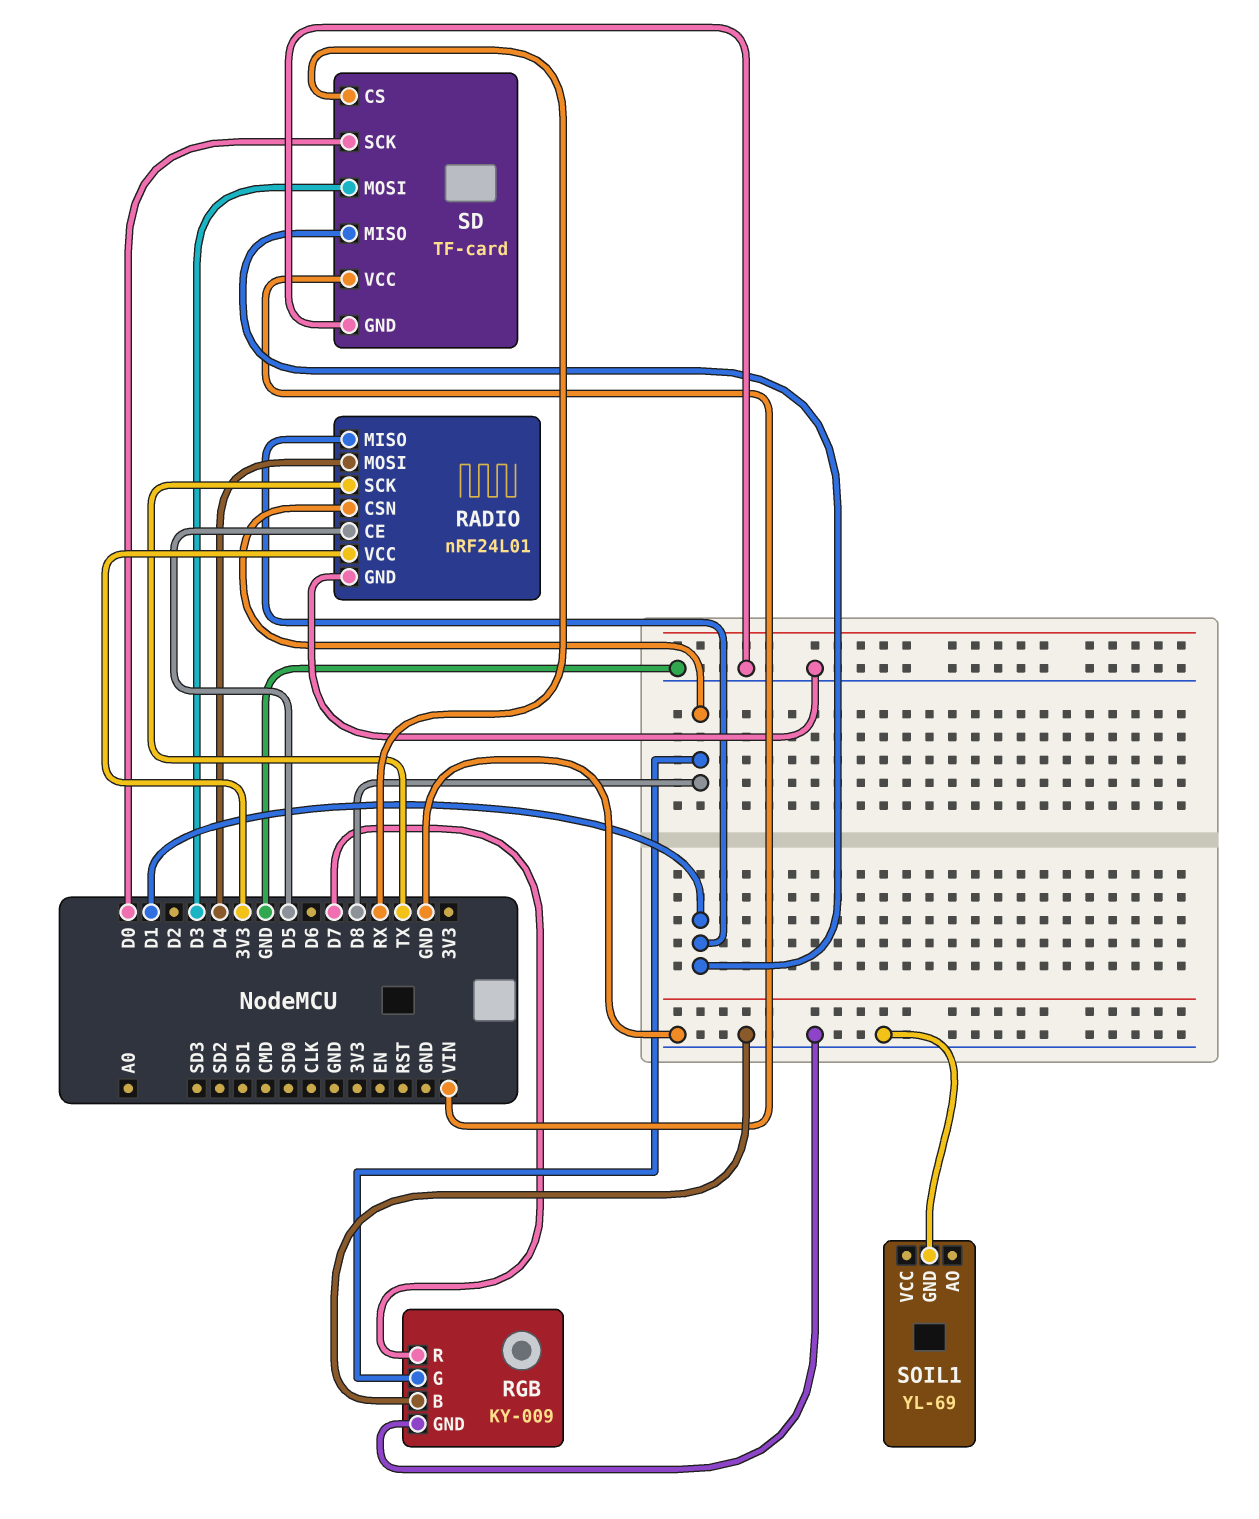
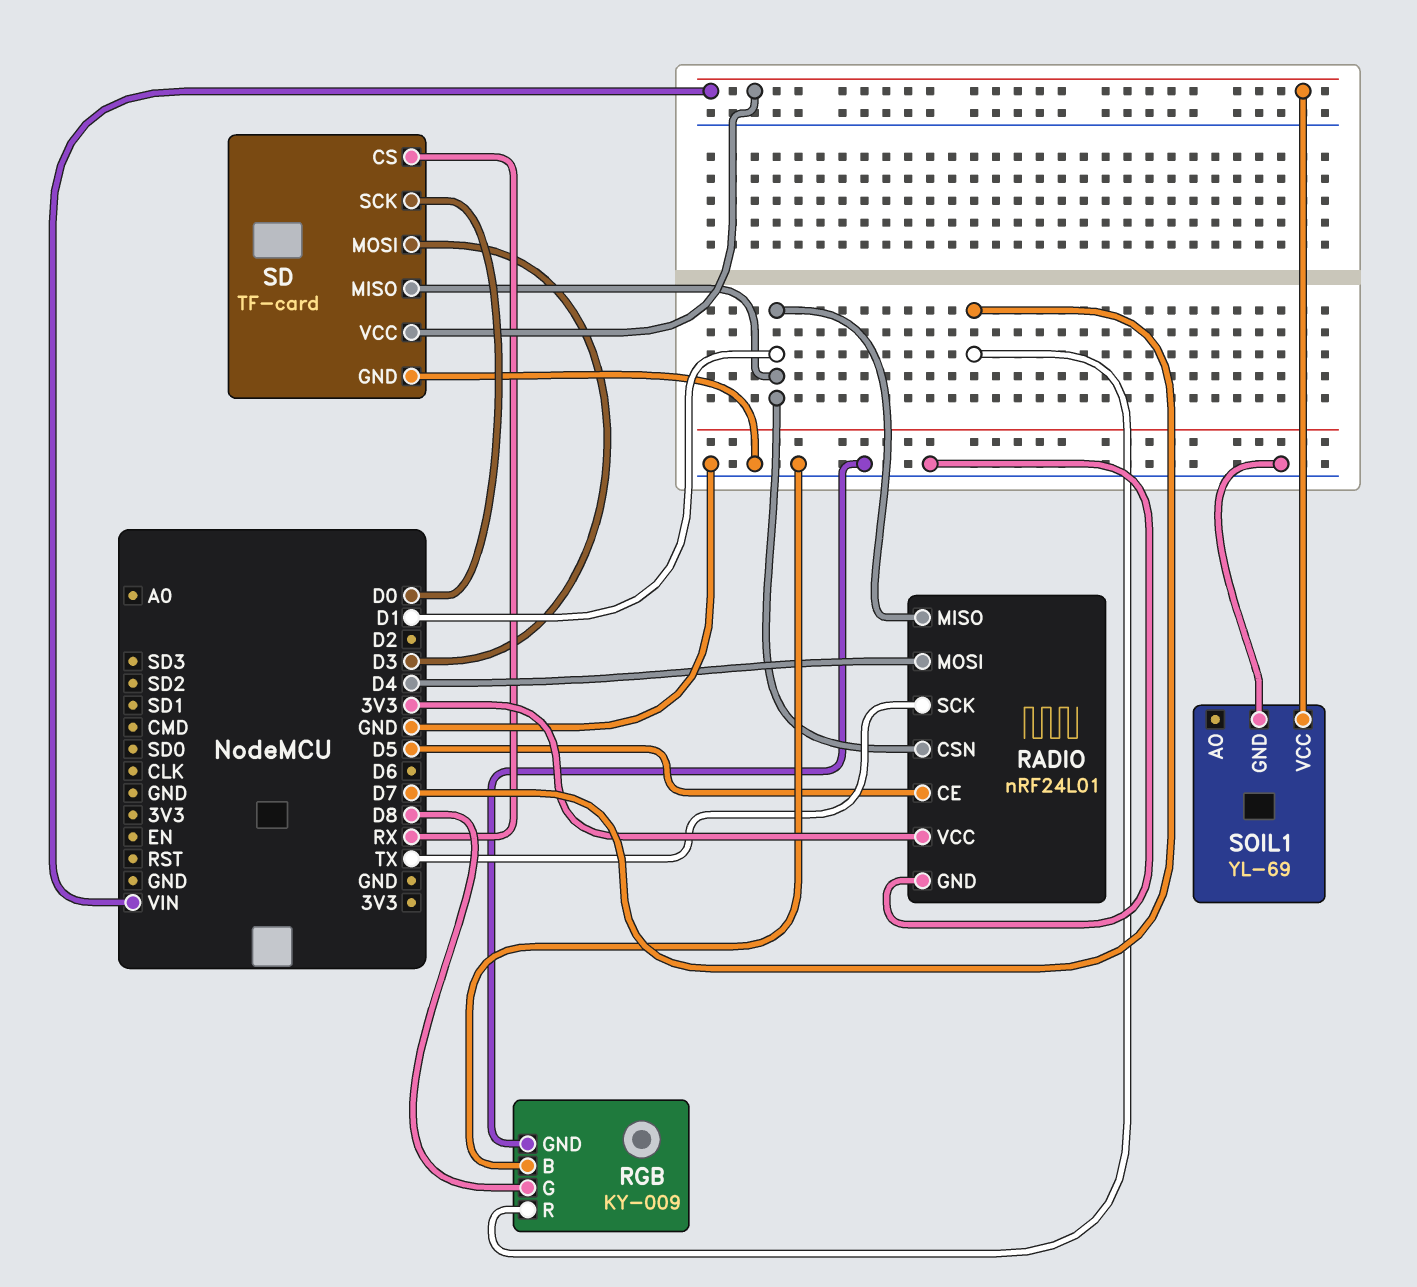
RADIO pin CSN: D8 -> D1
SOIL1 pin VCC: none -> VIN

